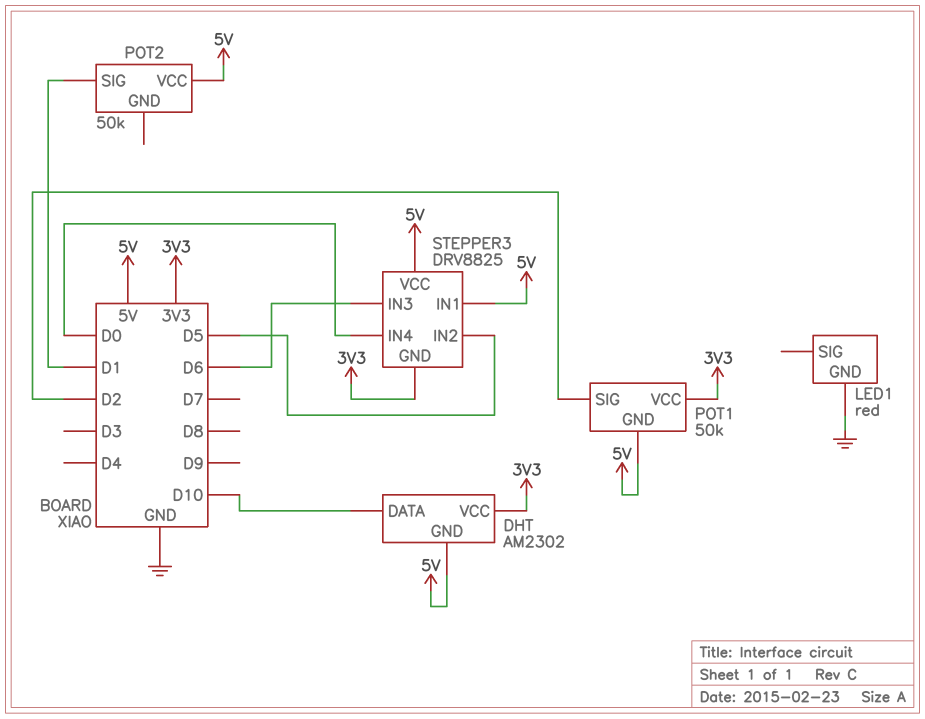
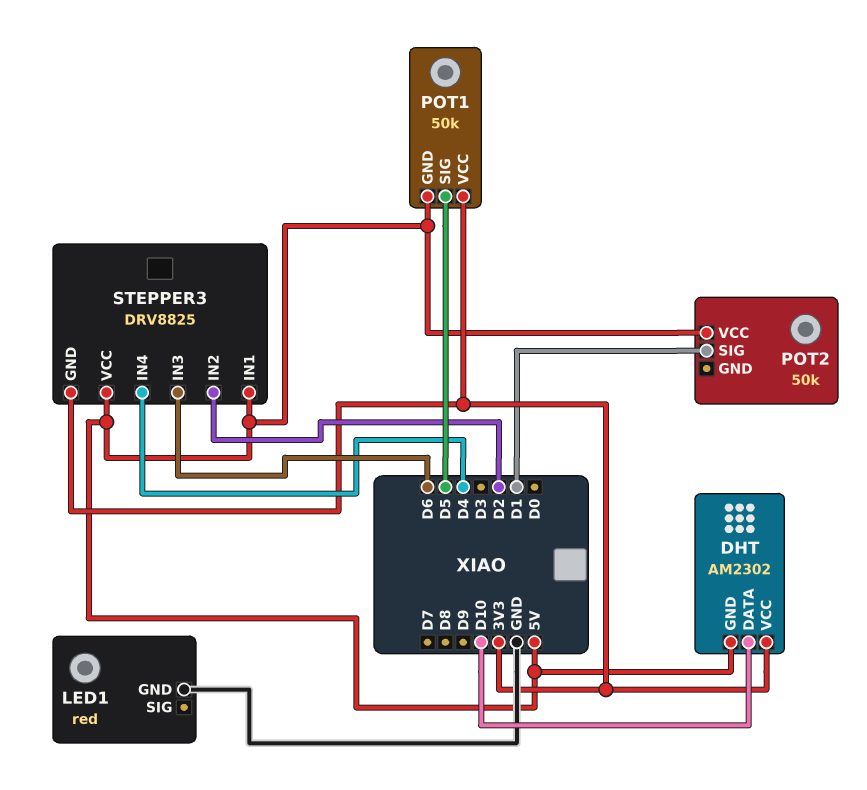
POT1 pin SIG: D2 -> D5
STEPPER3 pin IN2: D5 -> D2
STEPPER3 pin IN4: D0 -> D4

